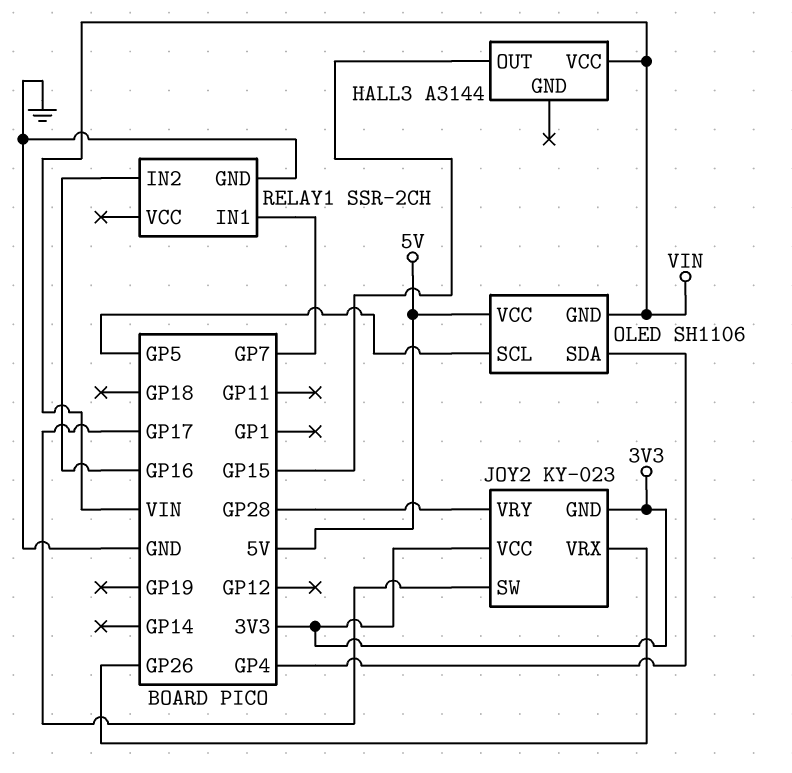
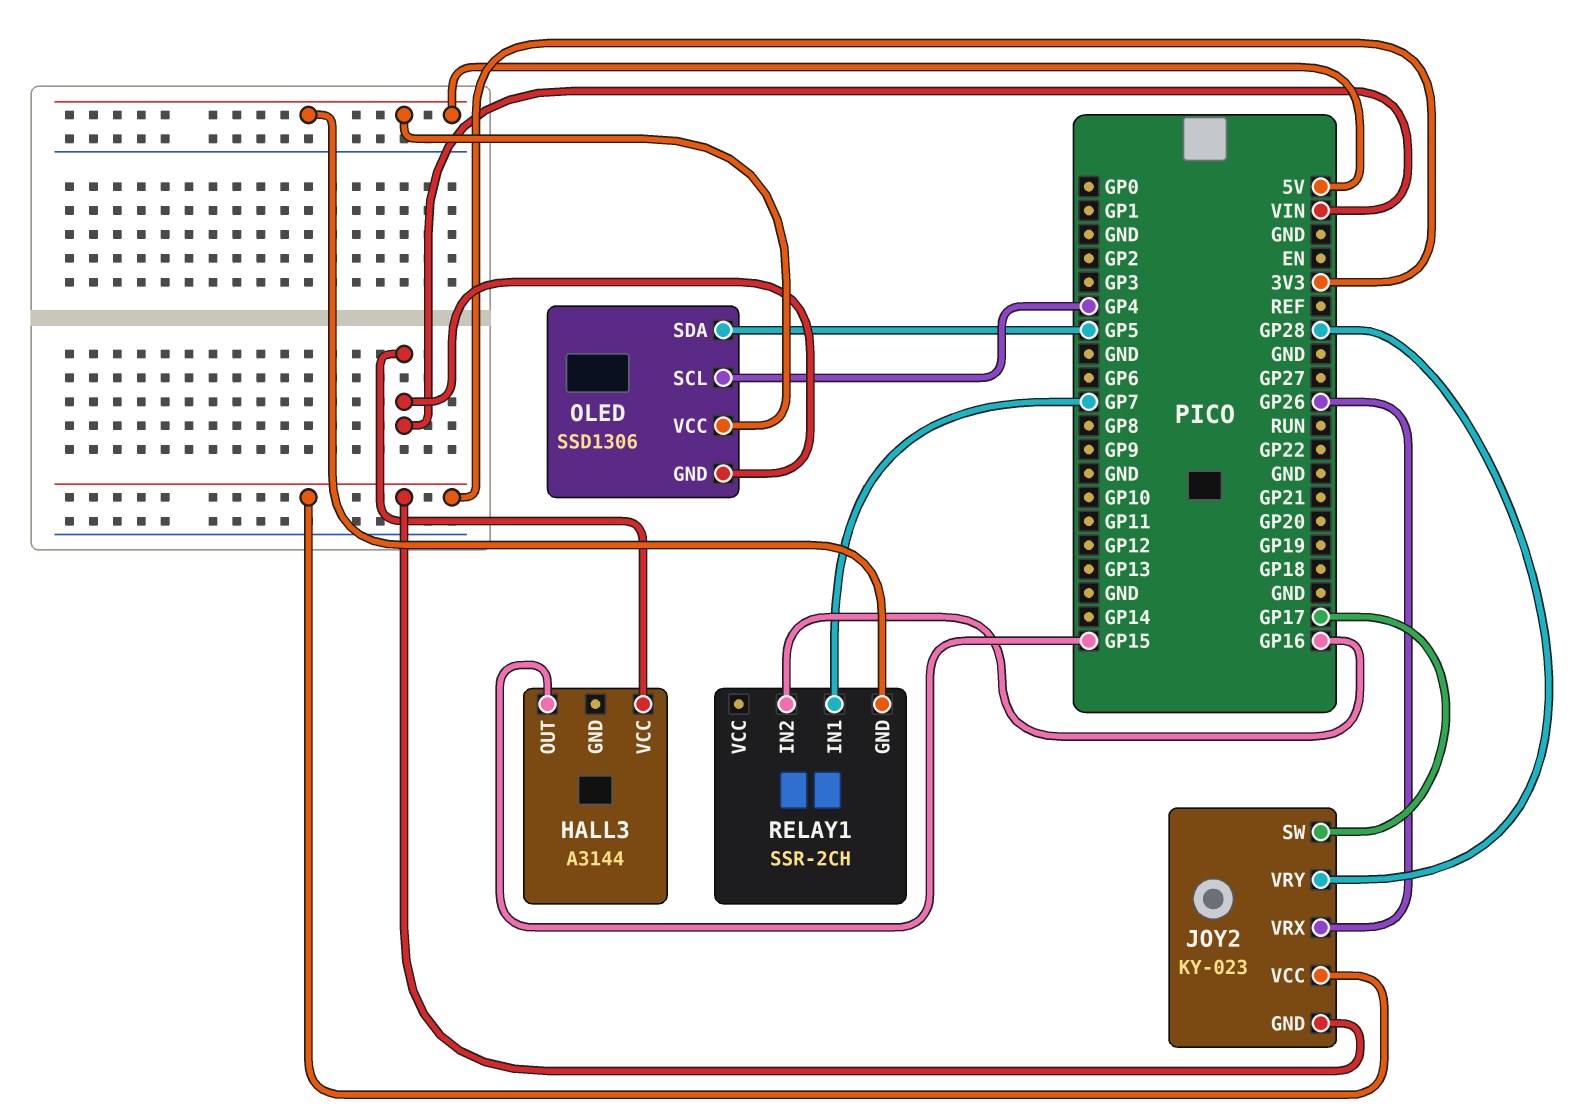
OLED: SH1106 -> SSD1306
OLED pin SCL: GP5 -> GP4
OLED pin SDA: GP4 -> GP5
RELAY1 pin GND: GND -> 5V

